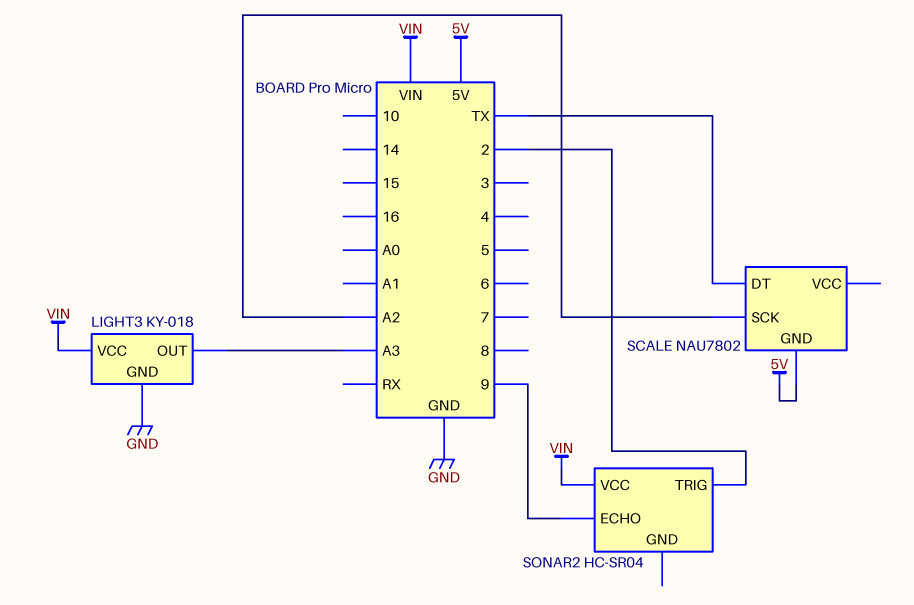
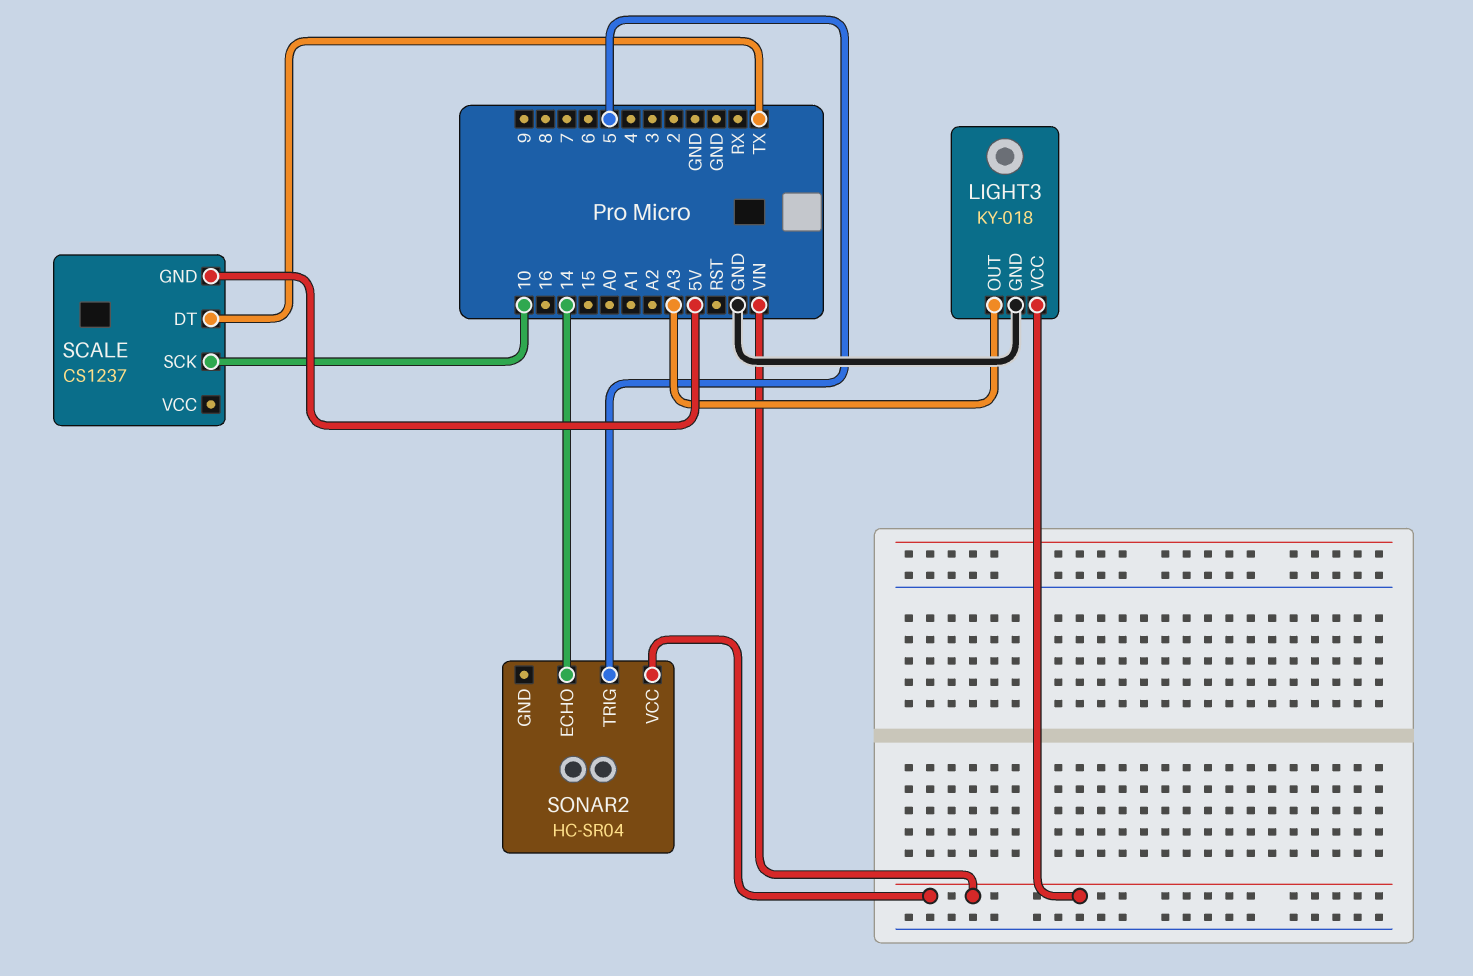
SCALE: NAU7802 -> CS1237
SCALE pin SCK: A2 -> 10
SONAR2 pin ECHO: 9 -> 14
SONAR2 pin TRIG: 2 -> 5

